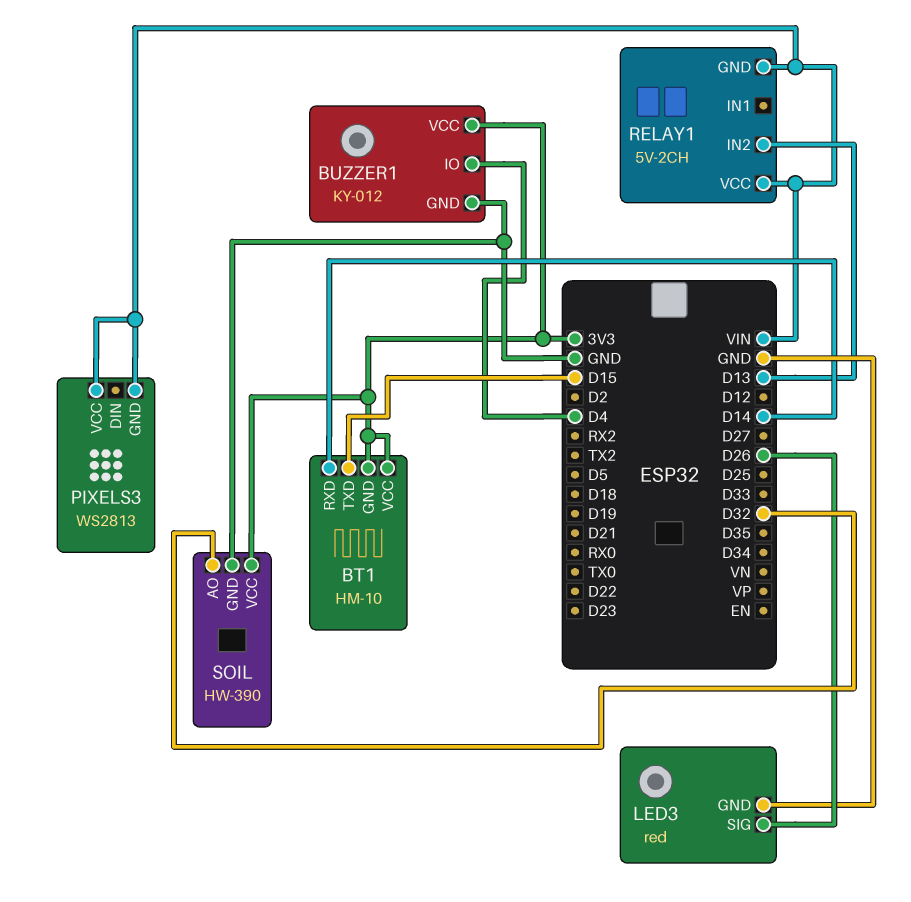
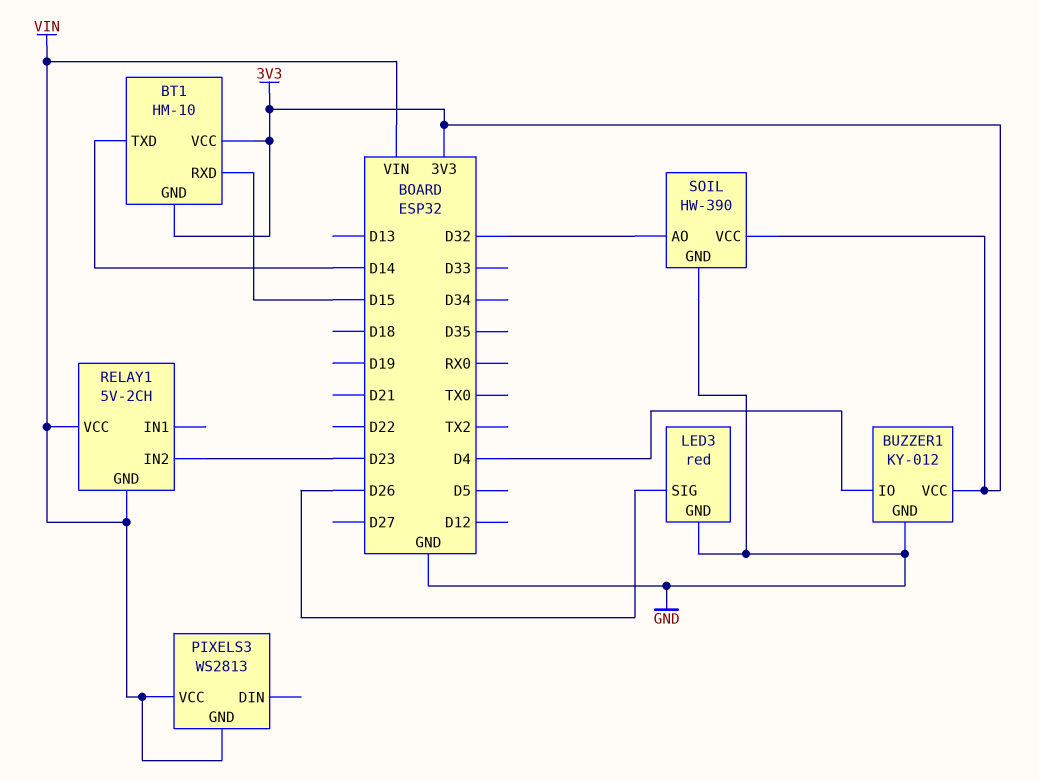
BT1 pin RXD: D14 -> D15
BT1 pin TXD: D15 -> D14
RELAY1 pin IN2: D13 -> D23

